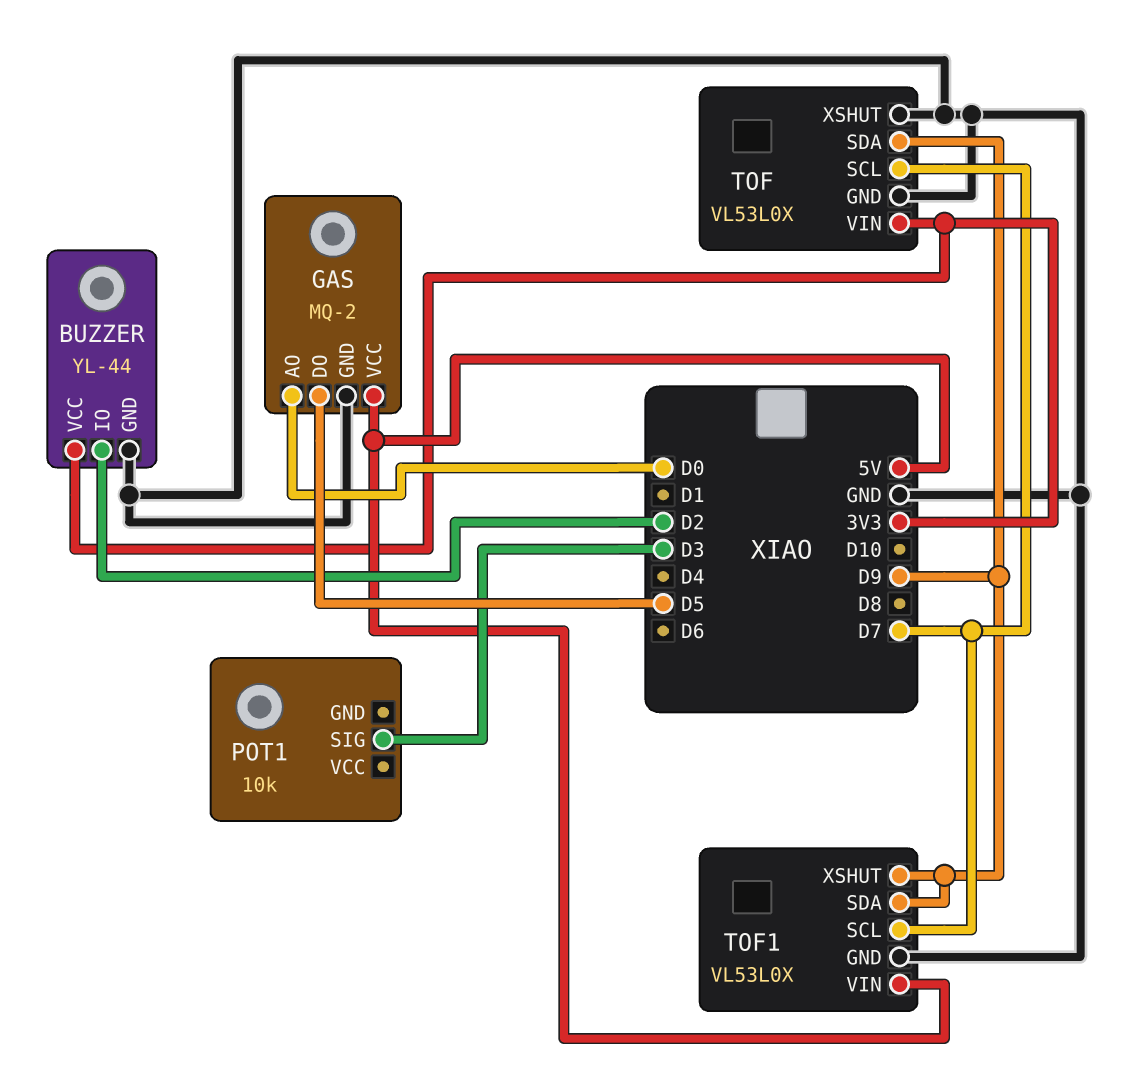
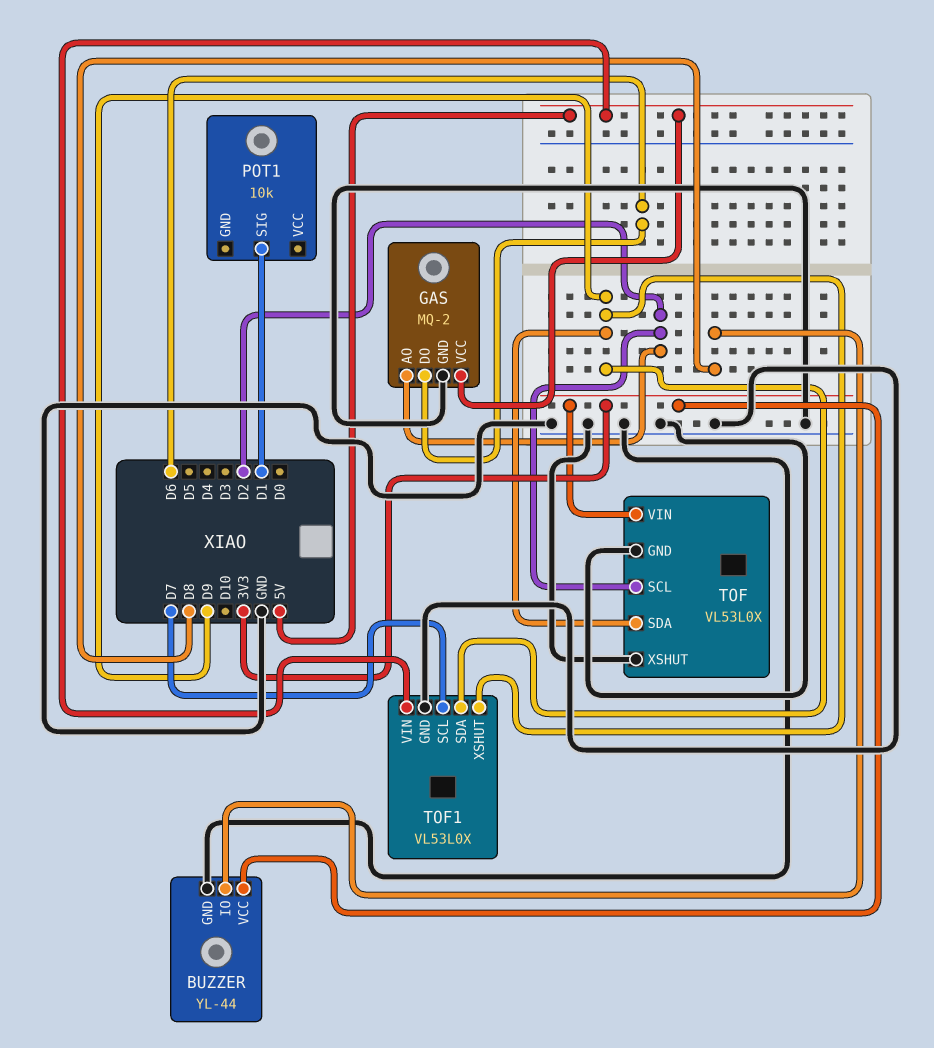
BUZZER pin IO: D2 -> D8
GAS pin AO: D0 -> D2
GAS pin DO: D5 -> D6
POT1 pin SIG: D3 -> D1
TOF pin SCL: D7 -> D2

